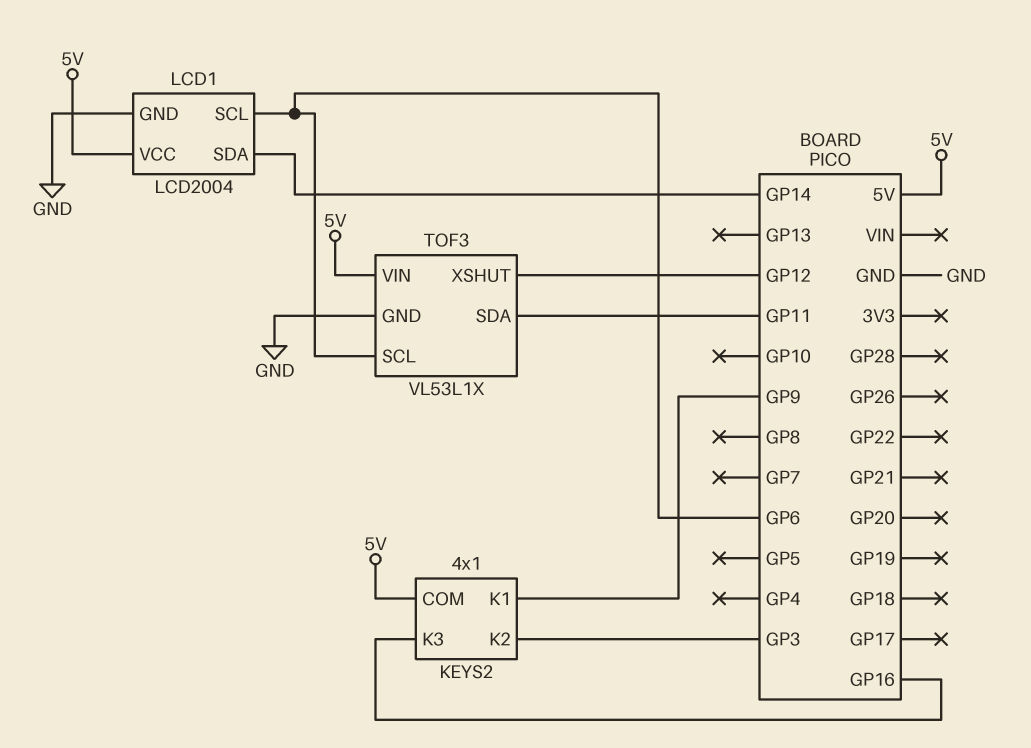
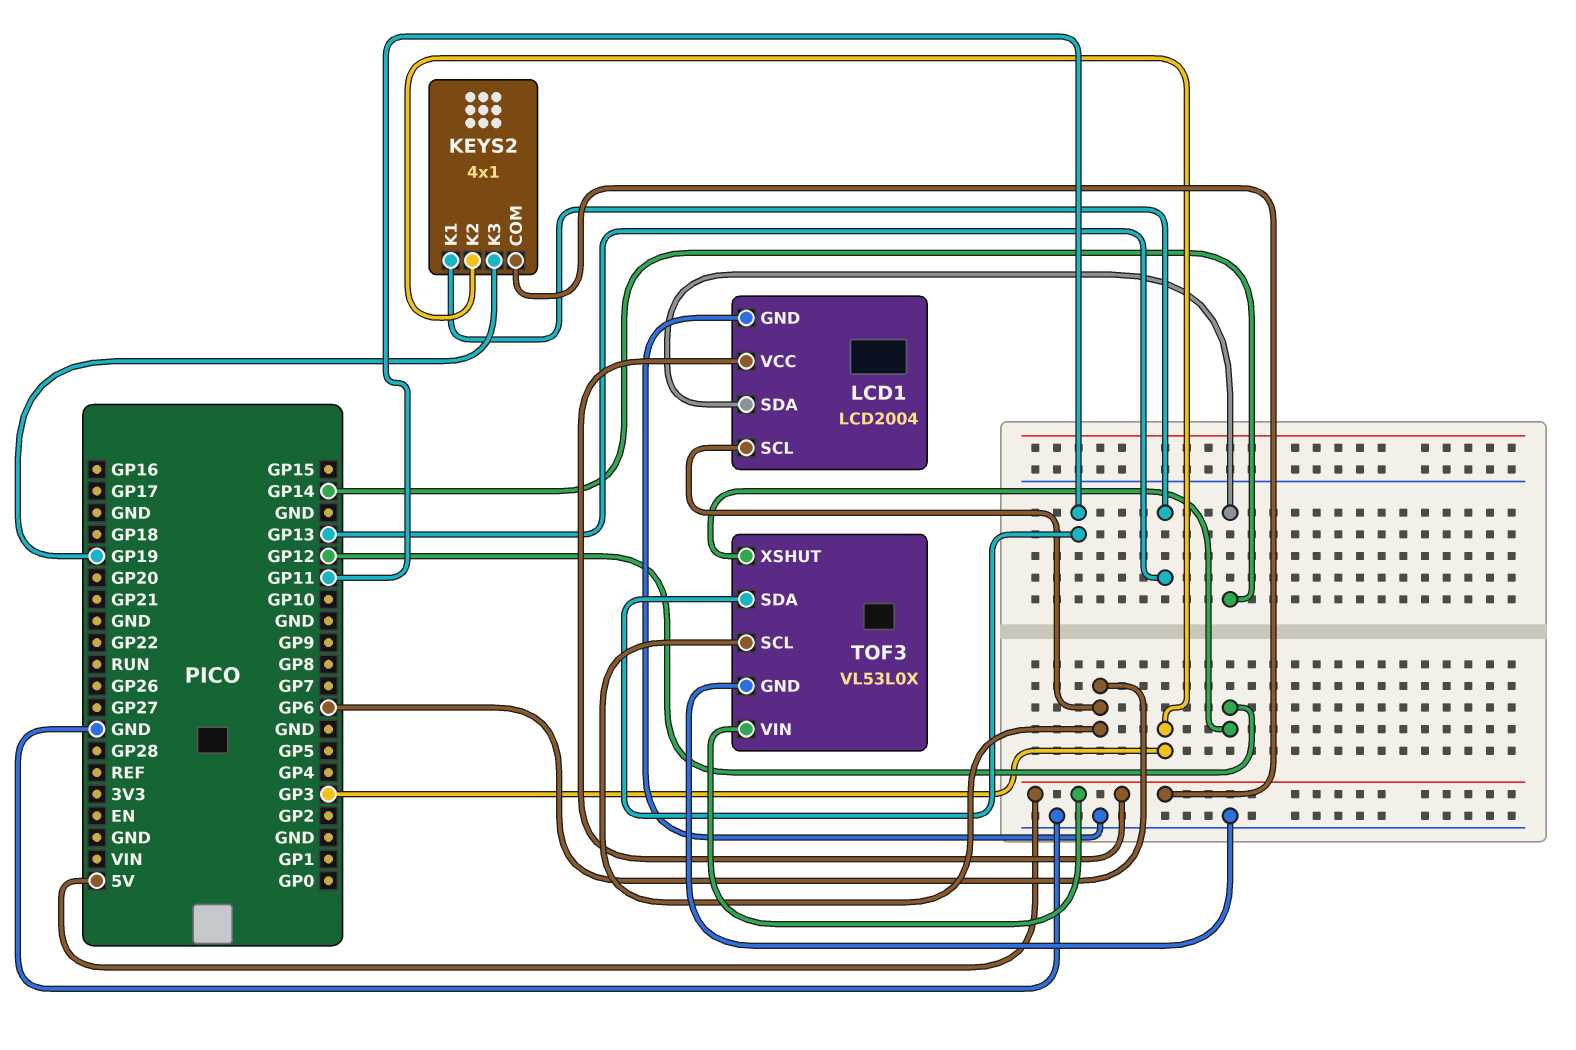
KEYS2 pin K1: GP9 -> GP13
KEYS2 pin K3: GP16 -> GP19
TOF3: VL53L1X -> VL53L0X

